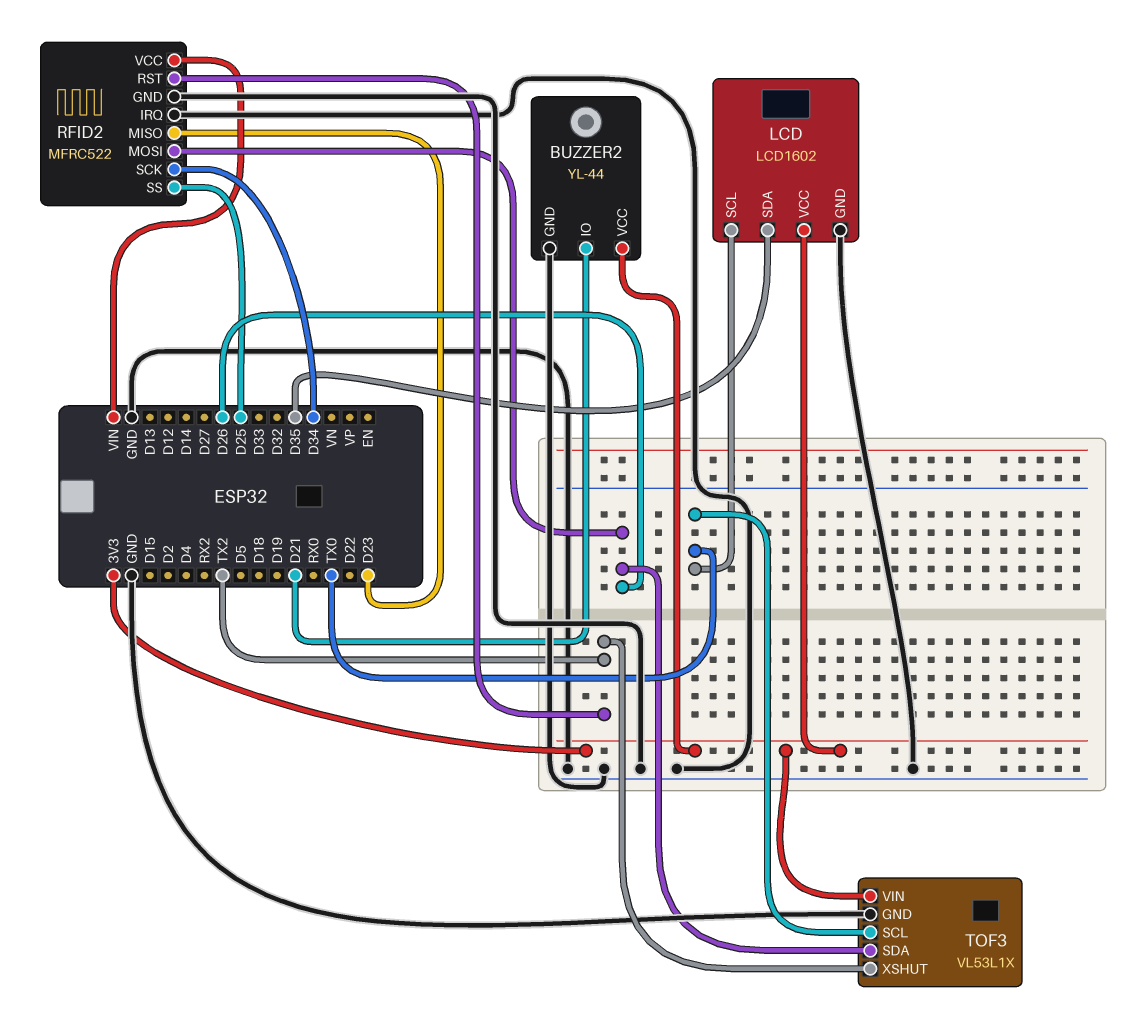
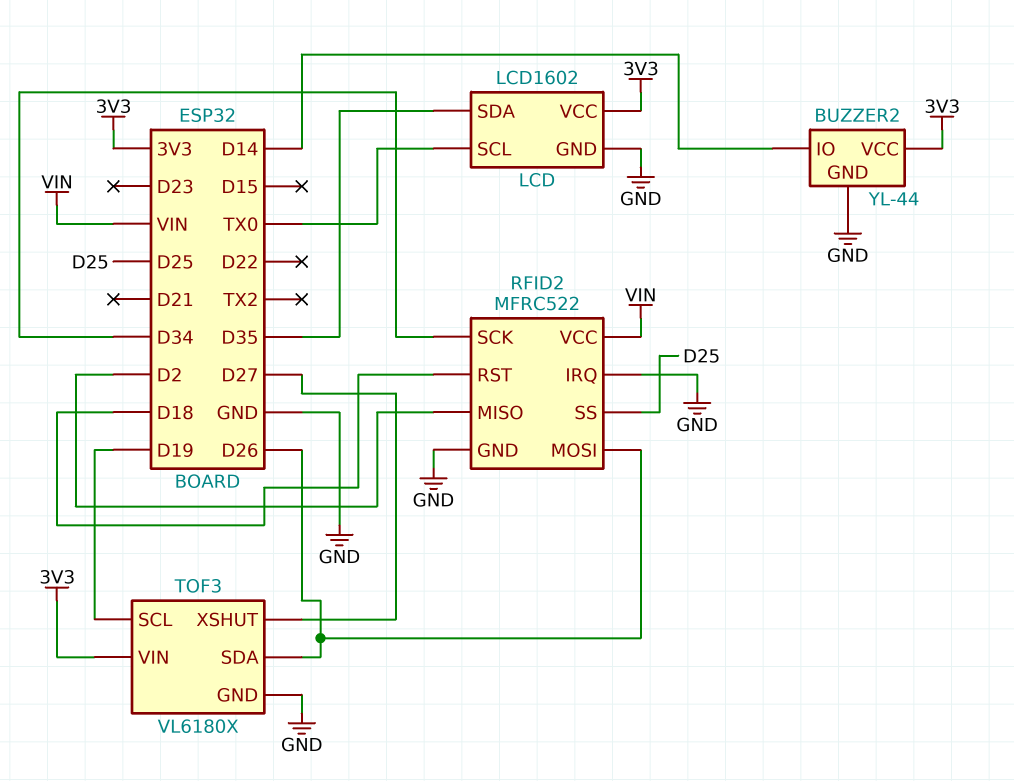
BUZZER2 pin IO: D21 -> D14
RFID2 pin MISO: D23 -> D2
RFID2 pin RST: TX2 -> D18
TOF3: VL53L1X -> VL6180X
TOF3 pin SCL: TX0 -> D19
TOF3 pin XSHUT: TX2 -> D27

